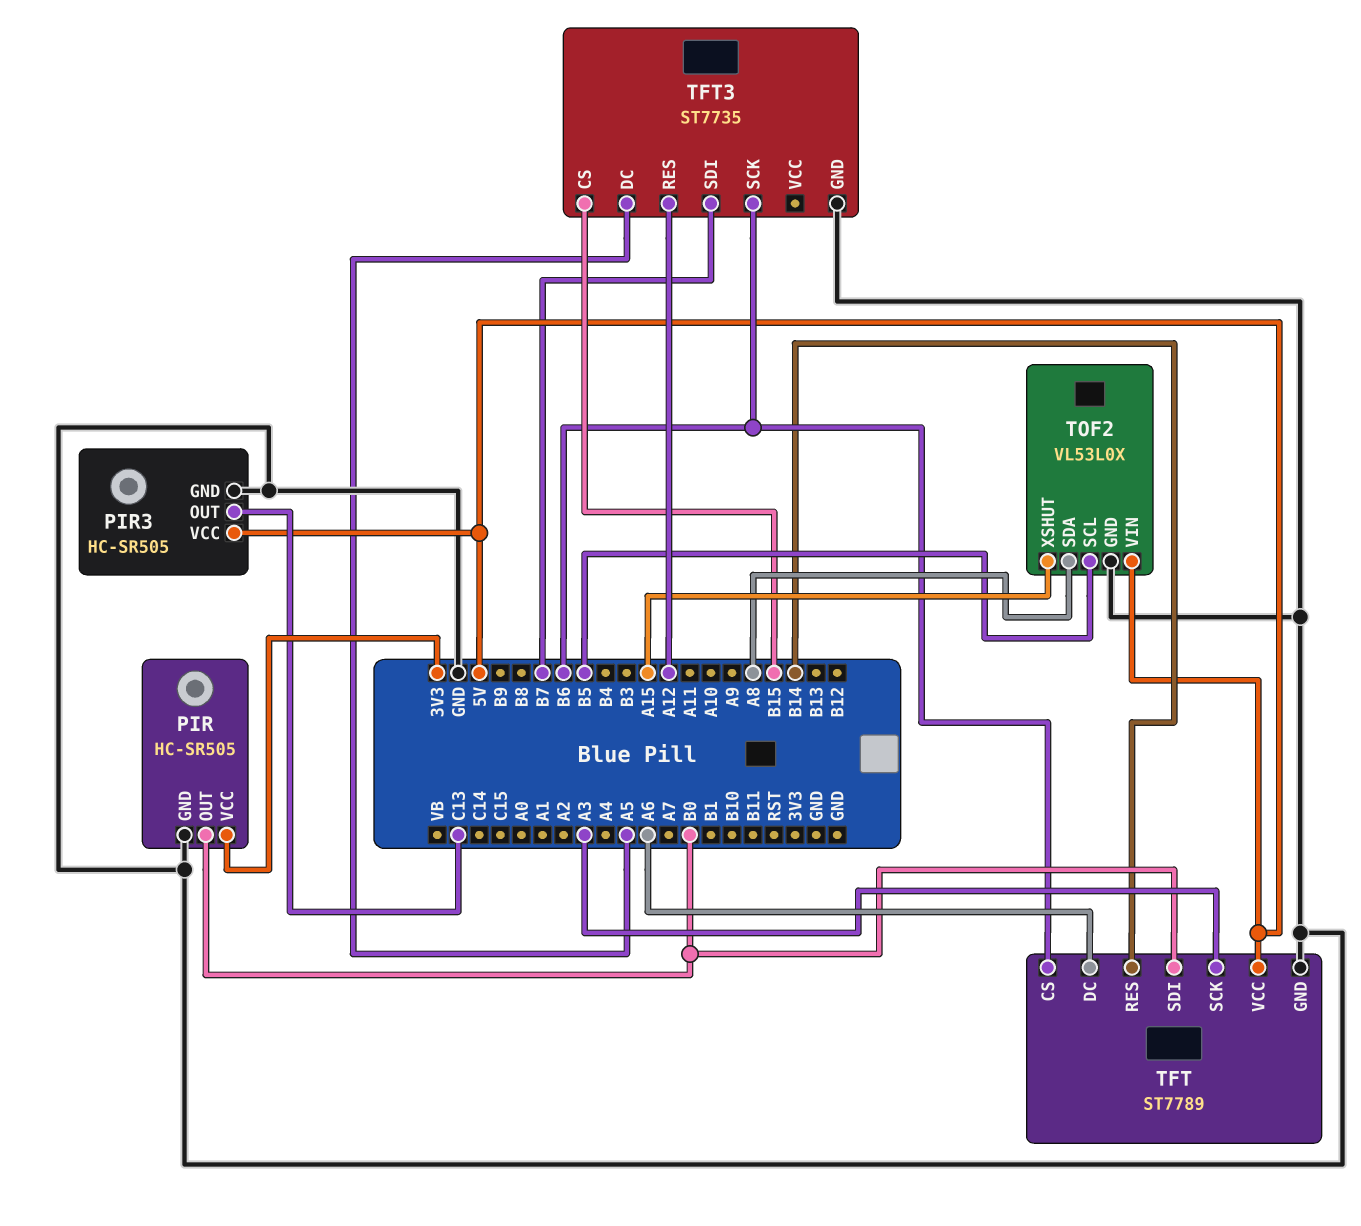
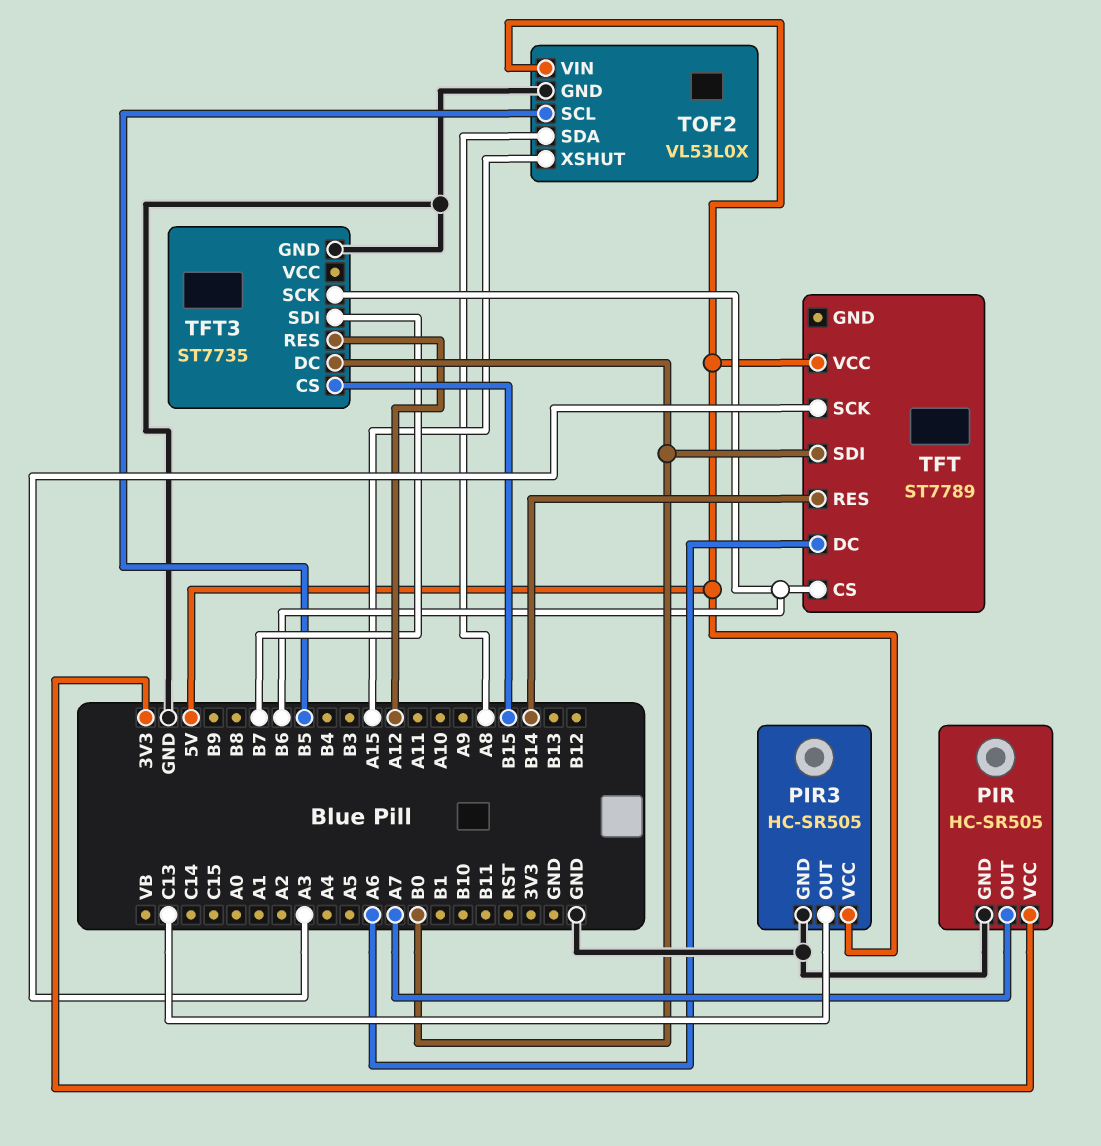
PIR pin OUT: B0 -> A7
TFT pin GND: GND -> none
TFT3 pin DC: A5 -> B0

